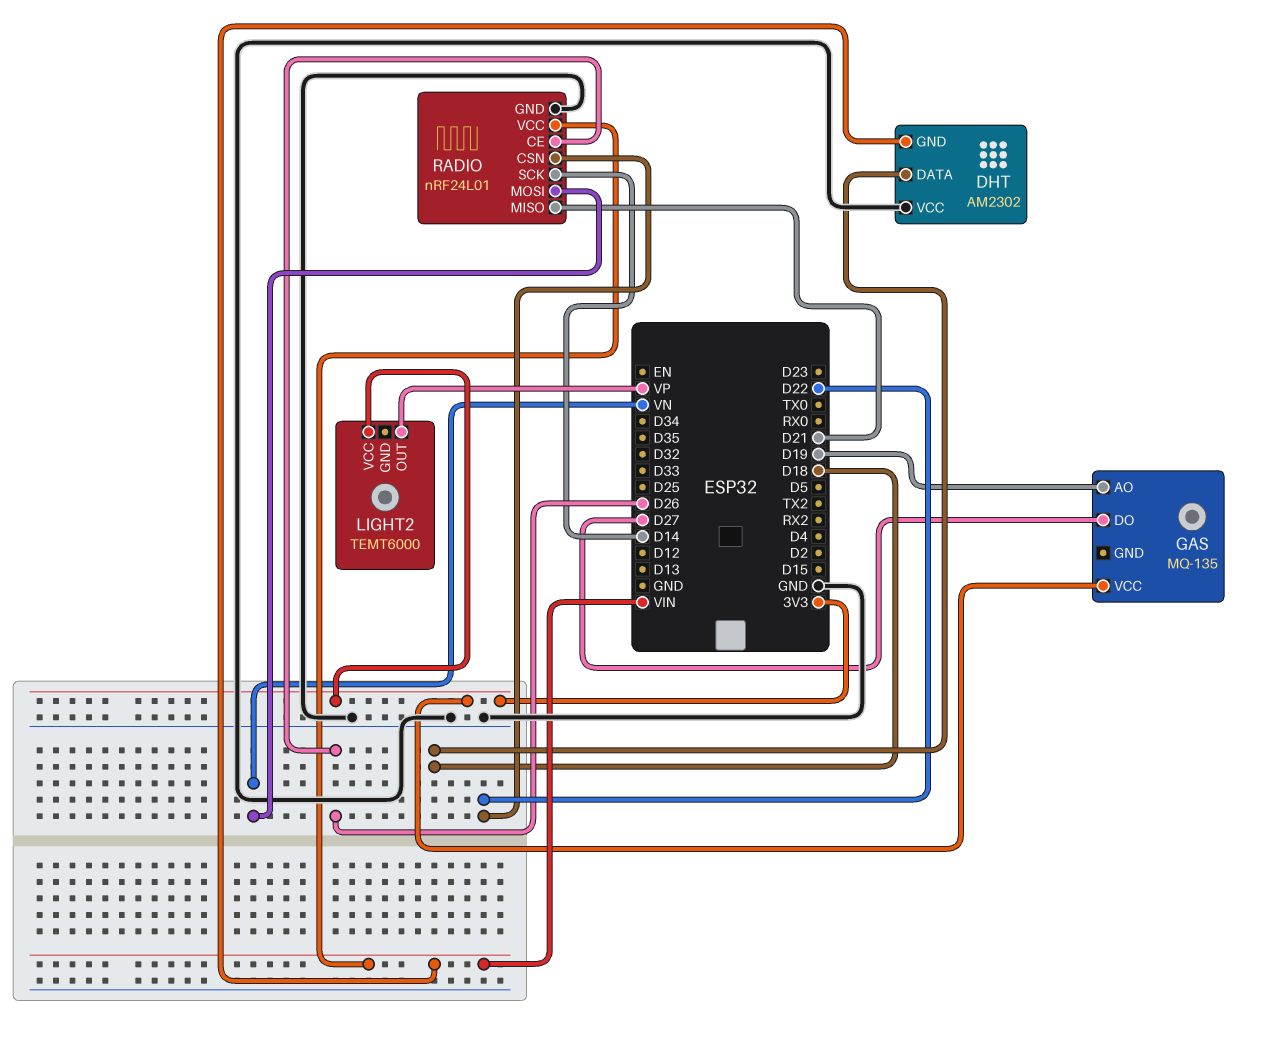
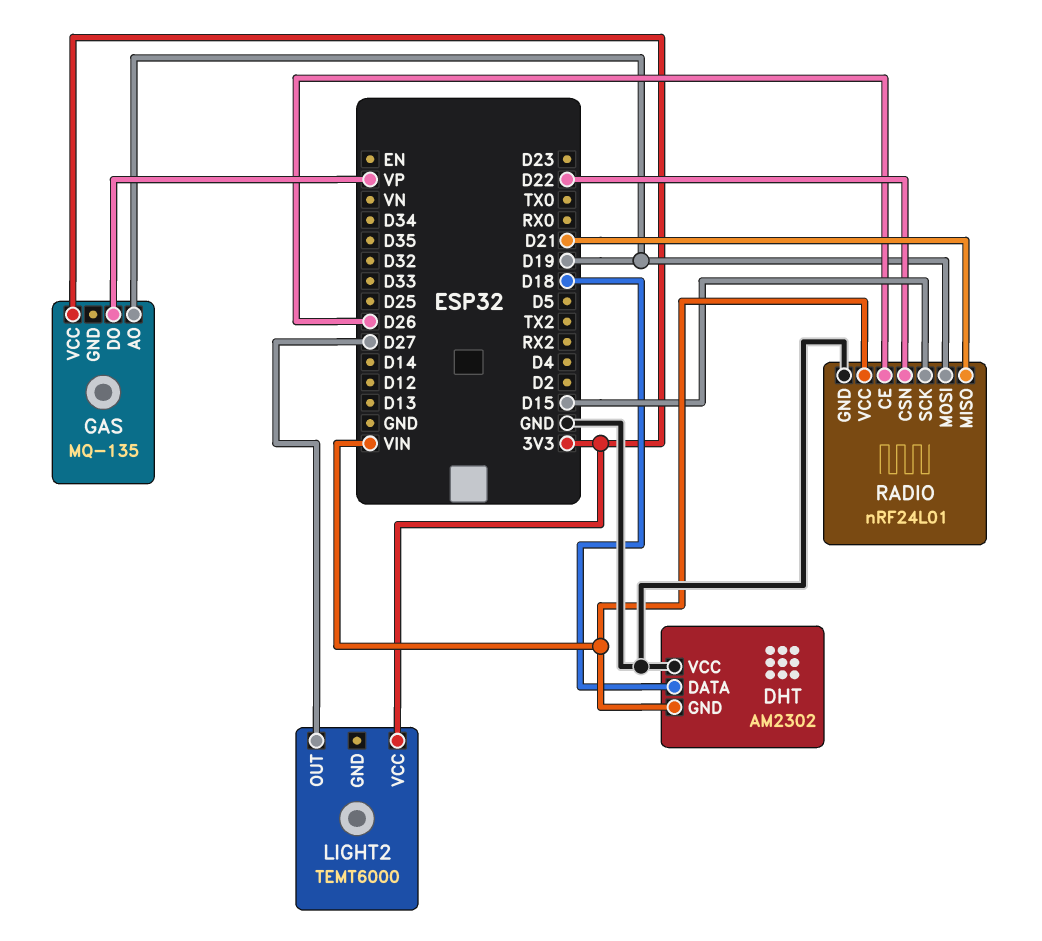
GAS pin DO: D27 -> VP
LIGHT2 pin OUT: VP -> D27
RADIO pin MOSI: VN -> D19
RADIO pin SCK: D14 -> D15

